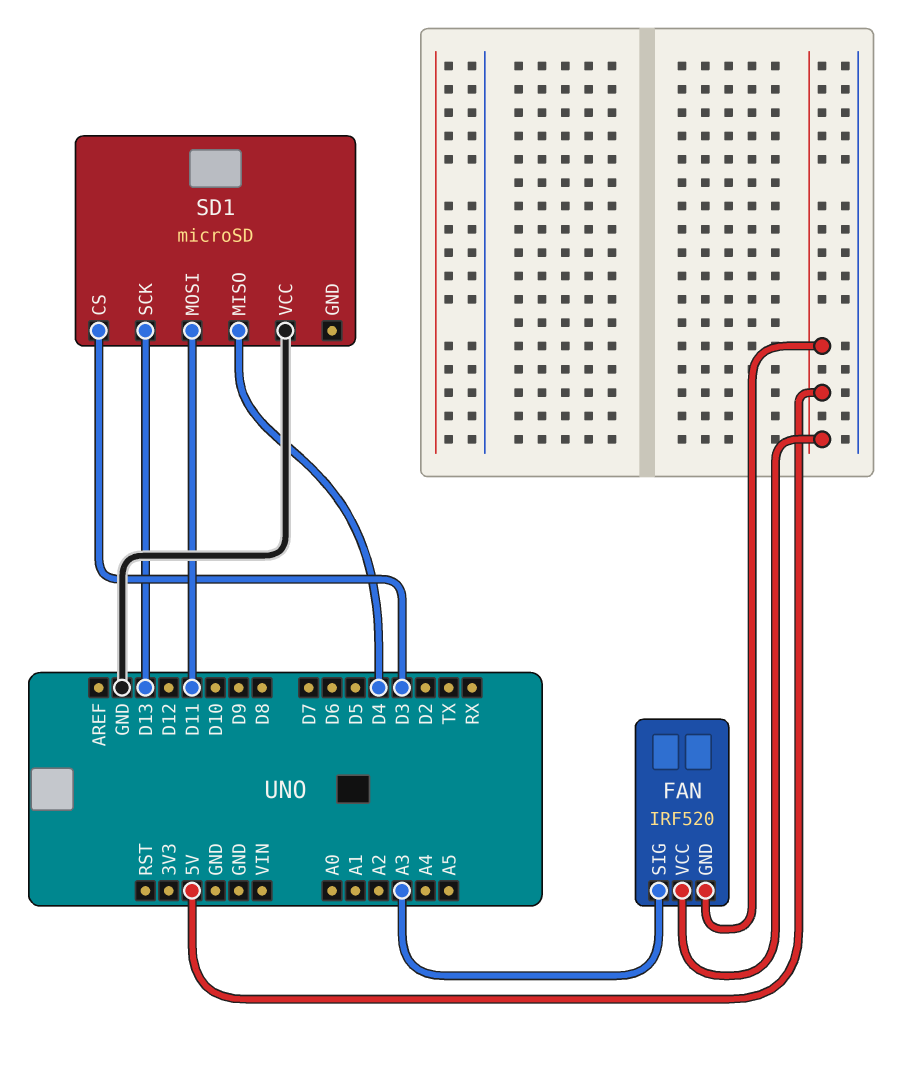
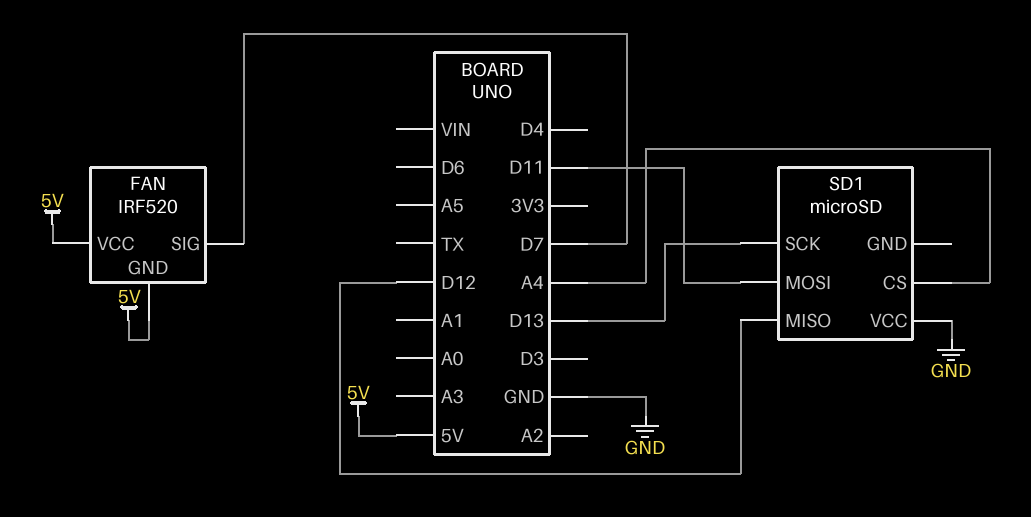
FAN pin SIG: A3 -> D7
SD1 pin CS: D3 -> A4
SD1 pin MISO: D4 -> D12

